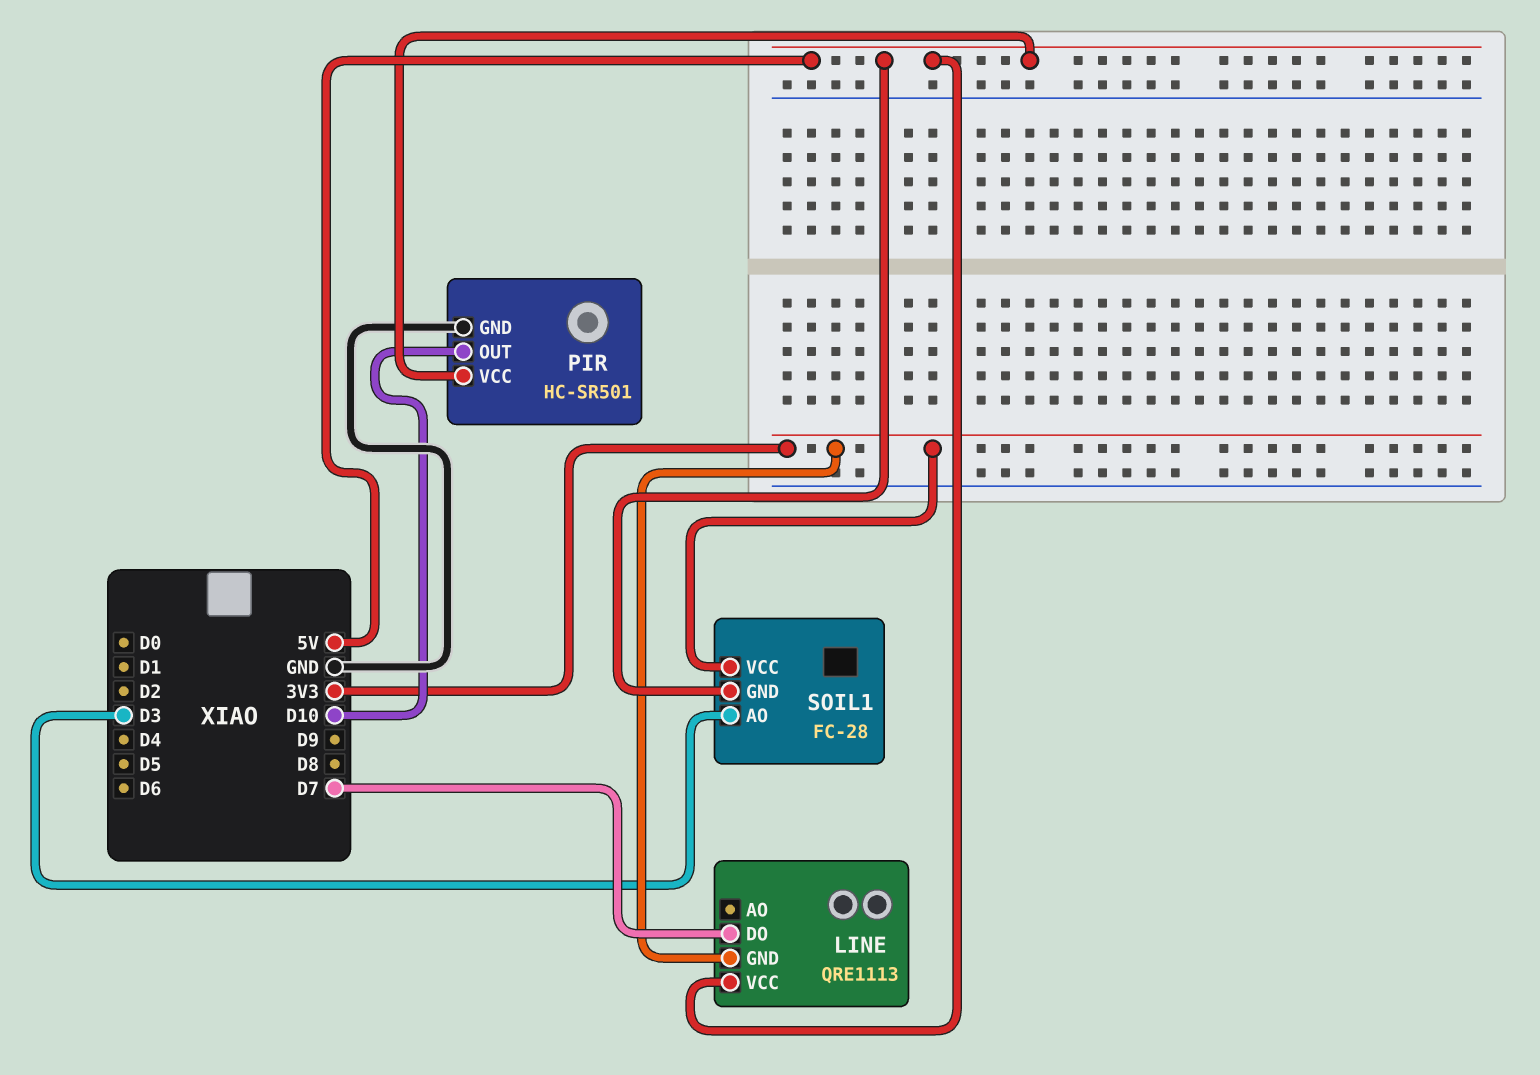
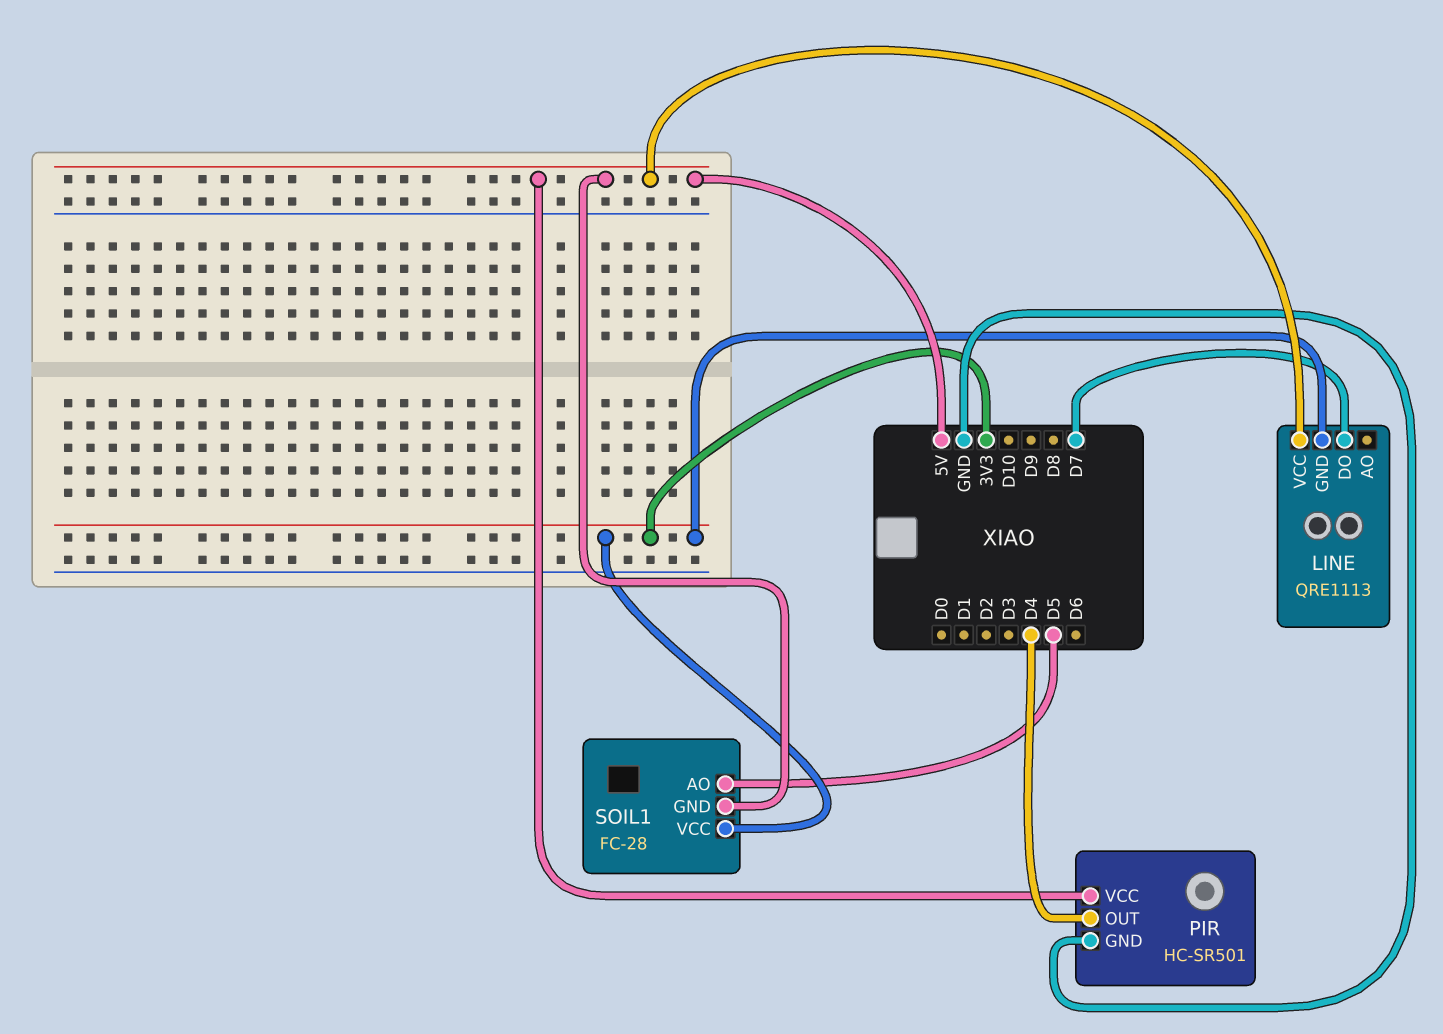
PIR pin OUT: D10 -> D4
SOIL1 pin AO: D3 -> D5

